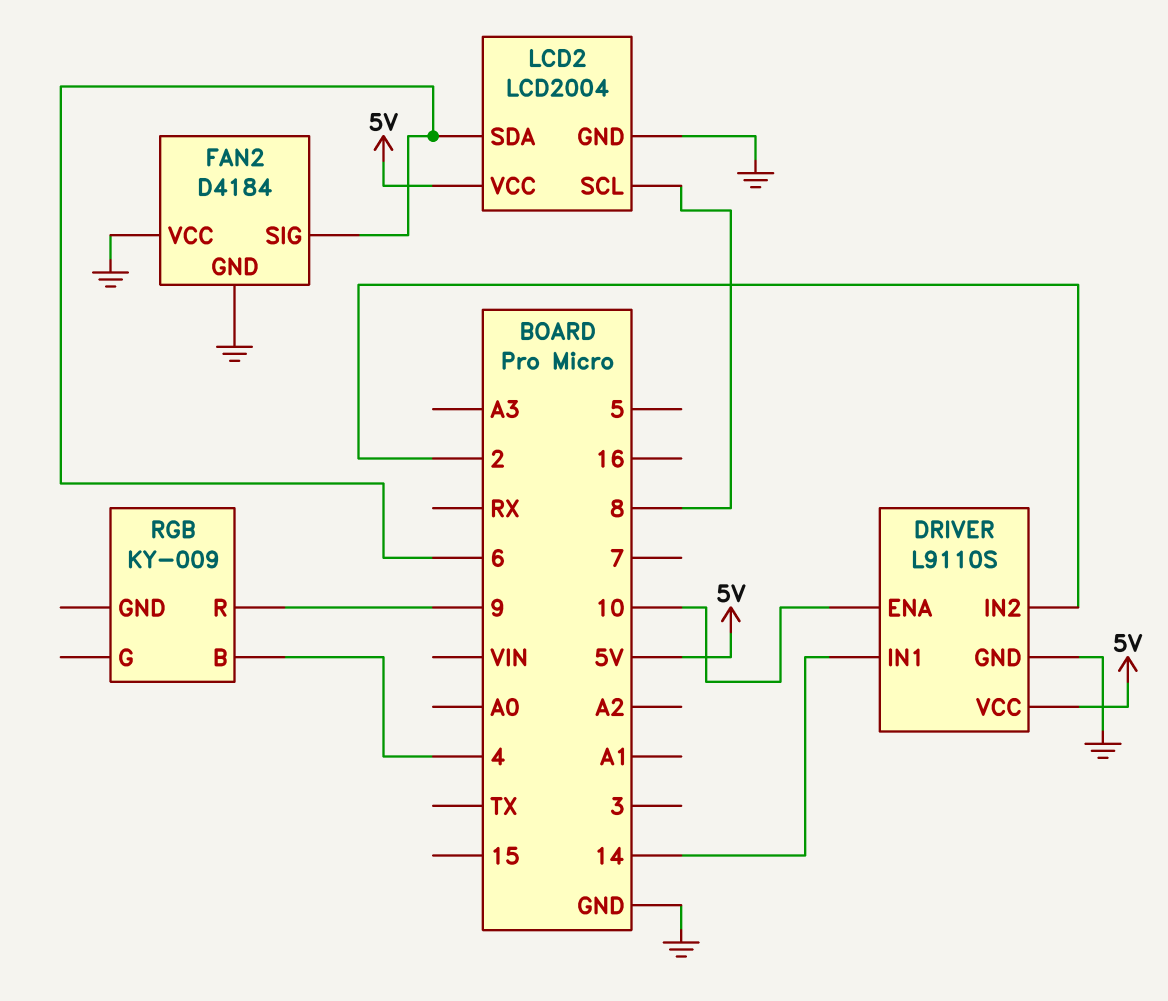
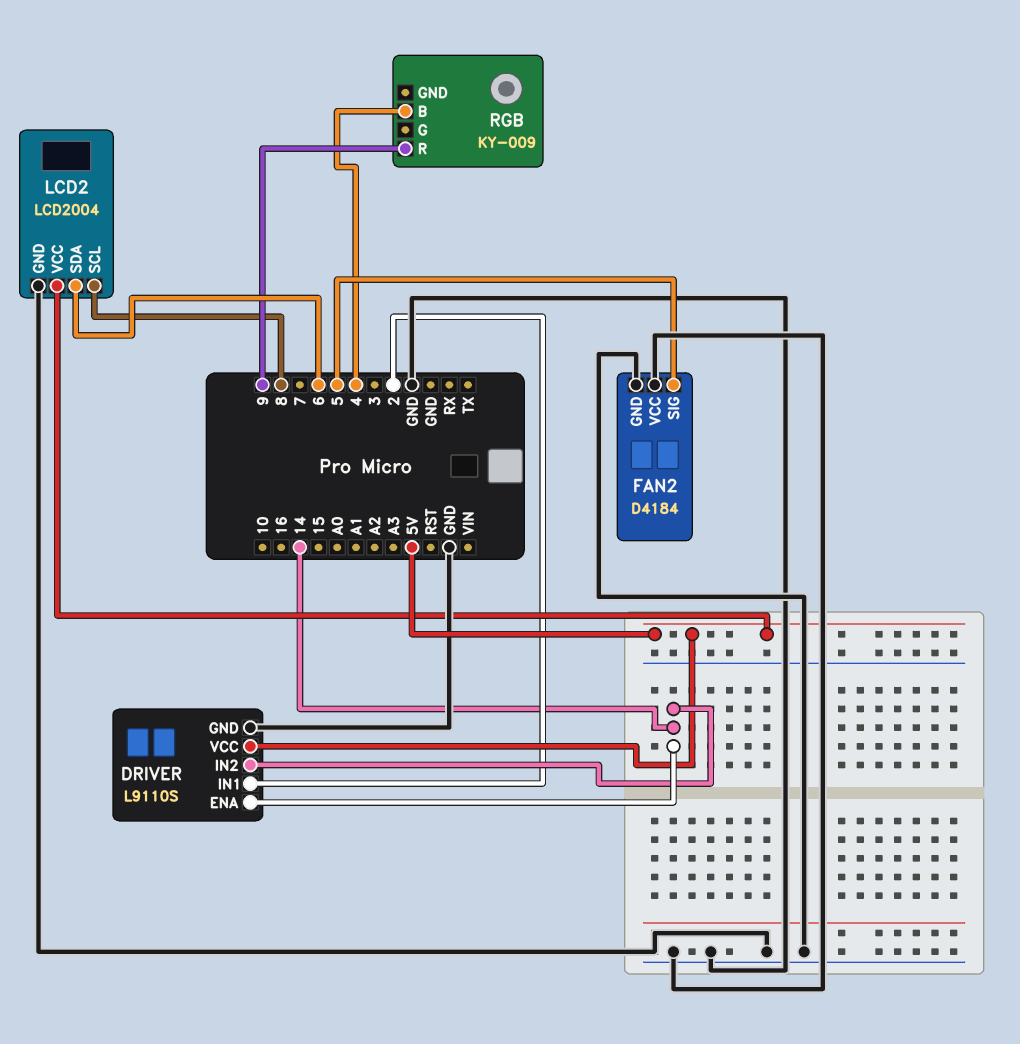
DRIVER pin ENA: 10 -> 14
DRIVER pin IN1: 14 -> 2
DRIVER pin IN2: 2 -> 14
FAN2 pin SIG: 6 -> 5

